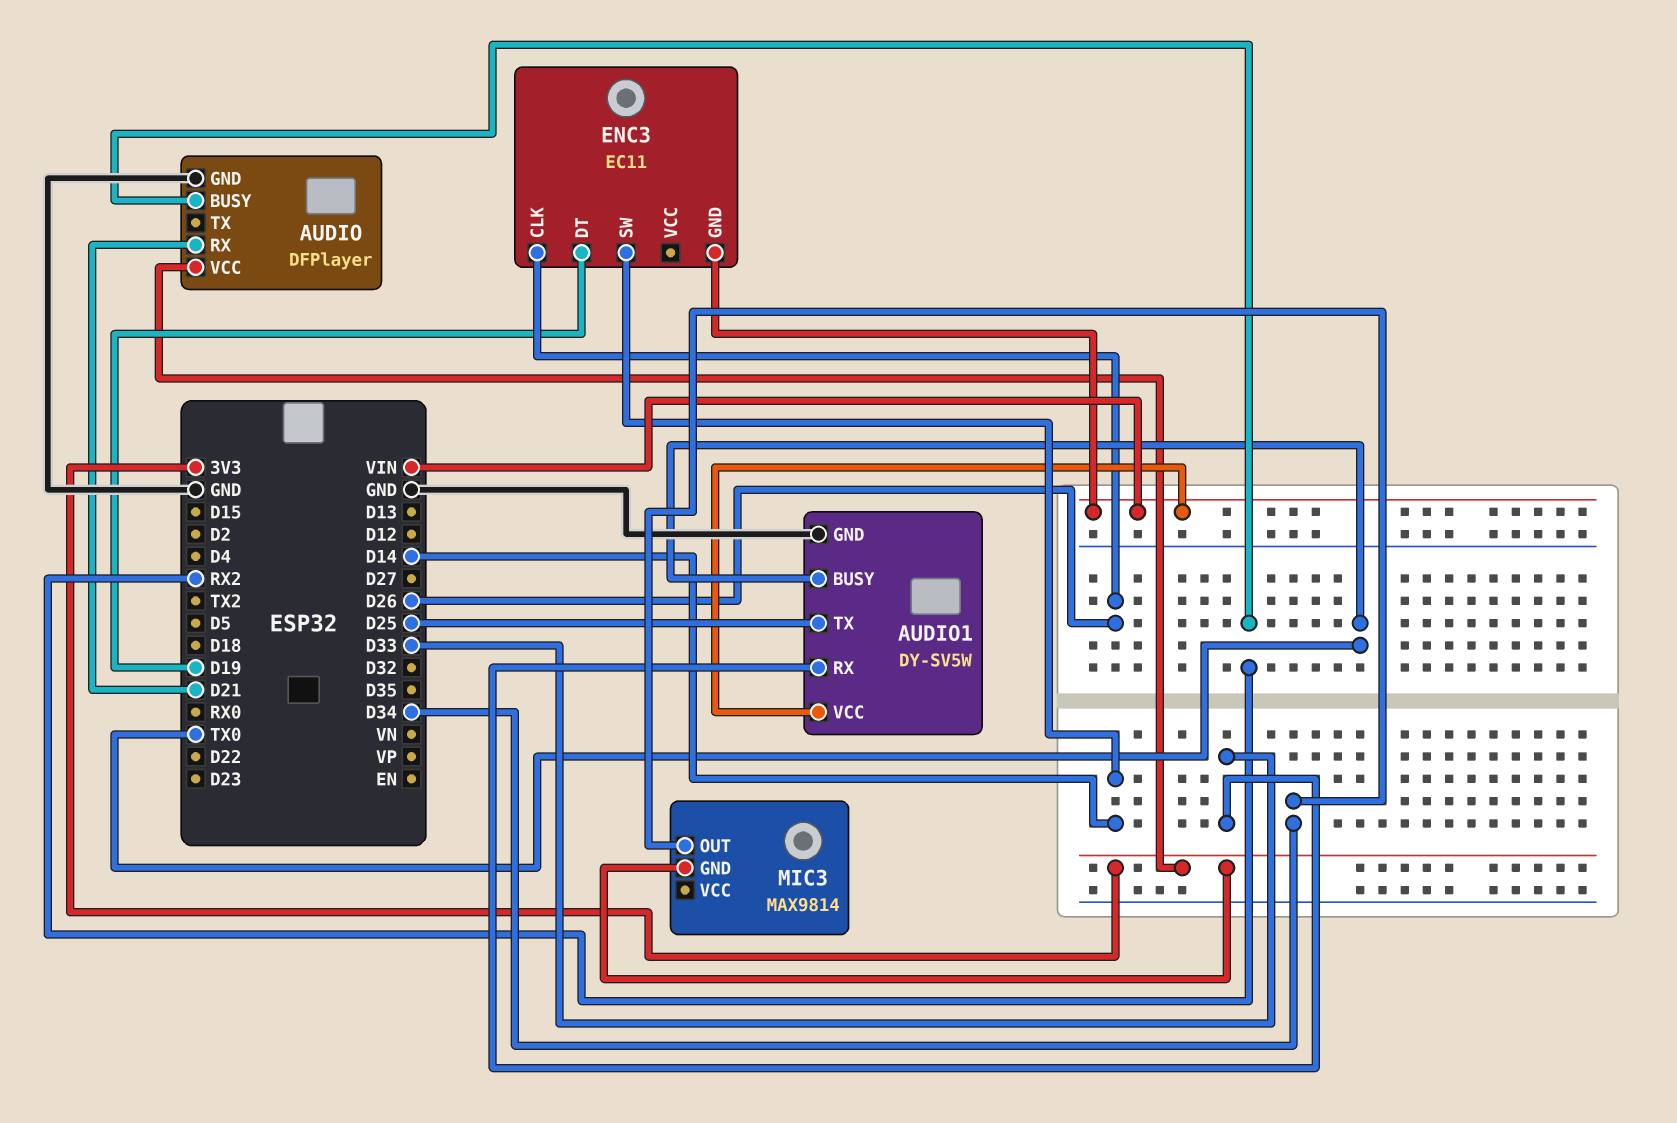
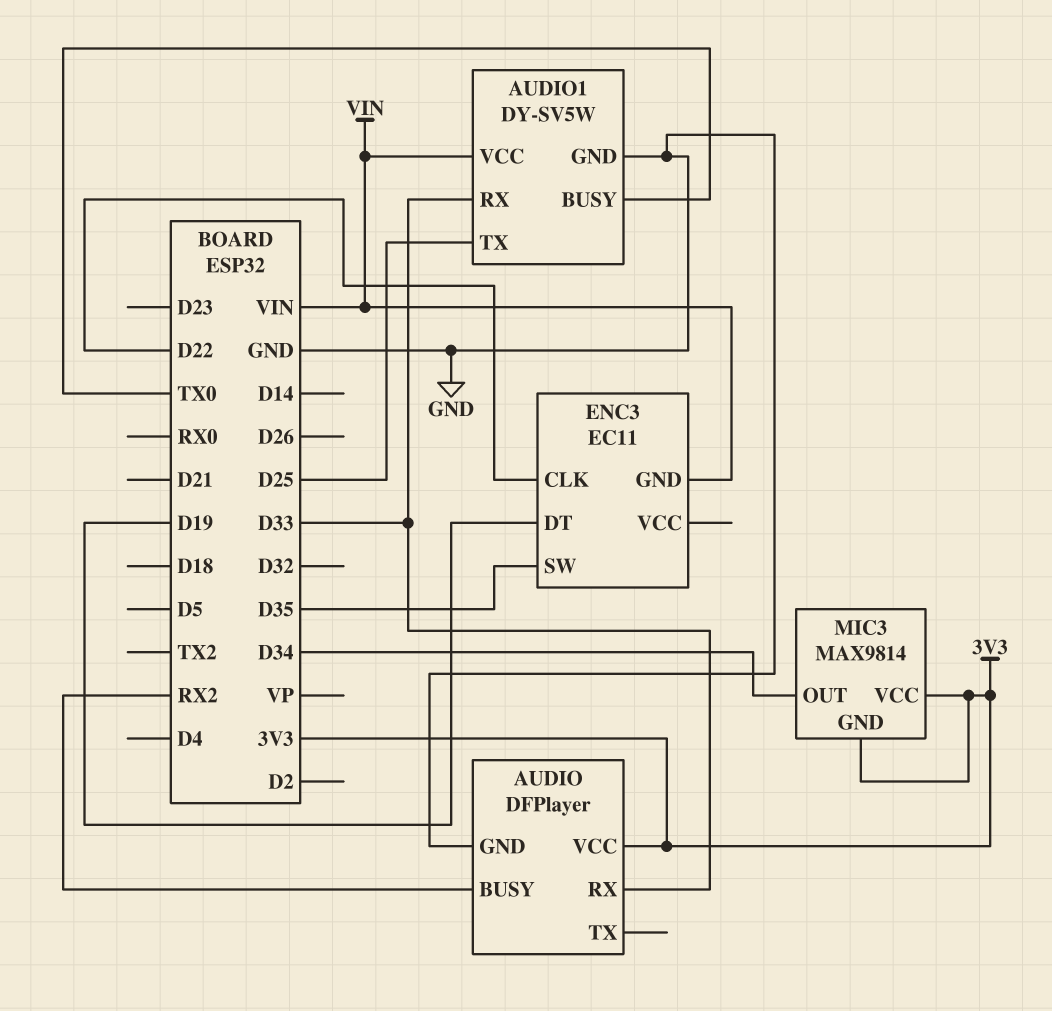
AUDIO pin RX: D21 -> D33
ENC3 pin CLK: D26 -> D22
ENC3 pin SW: D14 -> D35
MIC3 pin VCC: none -> 3V3

